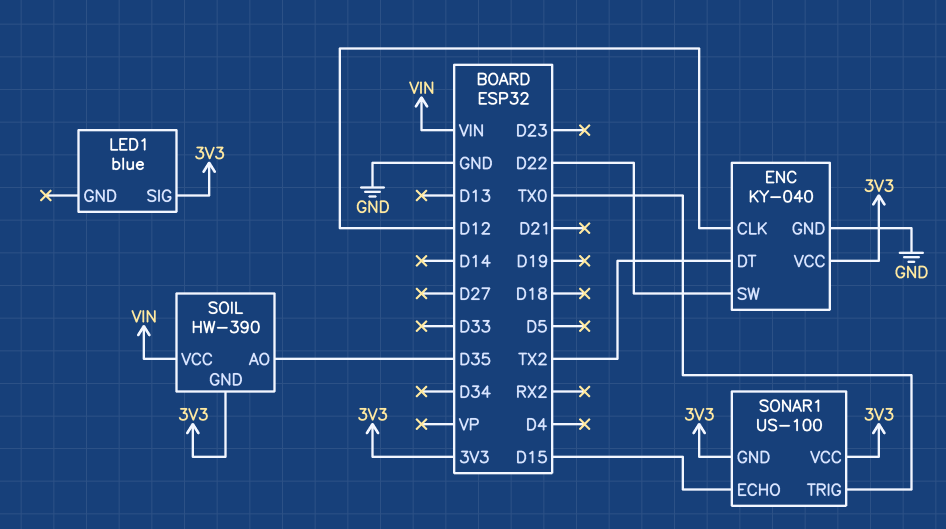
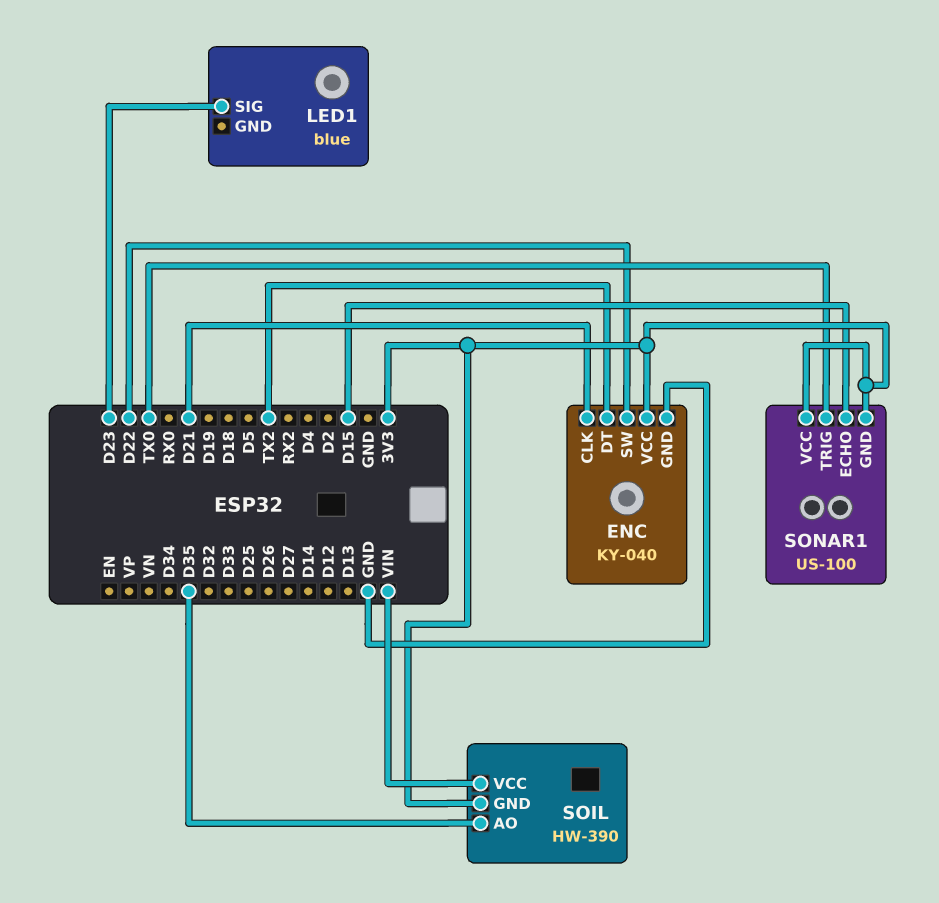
ENC pin CLK: D12 -> D21
LED1 pin SIG: 3V3 -> D23

